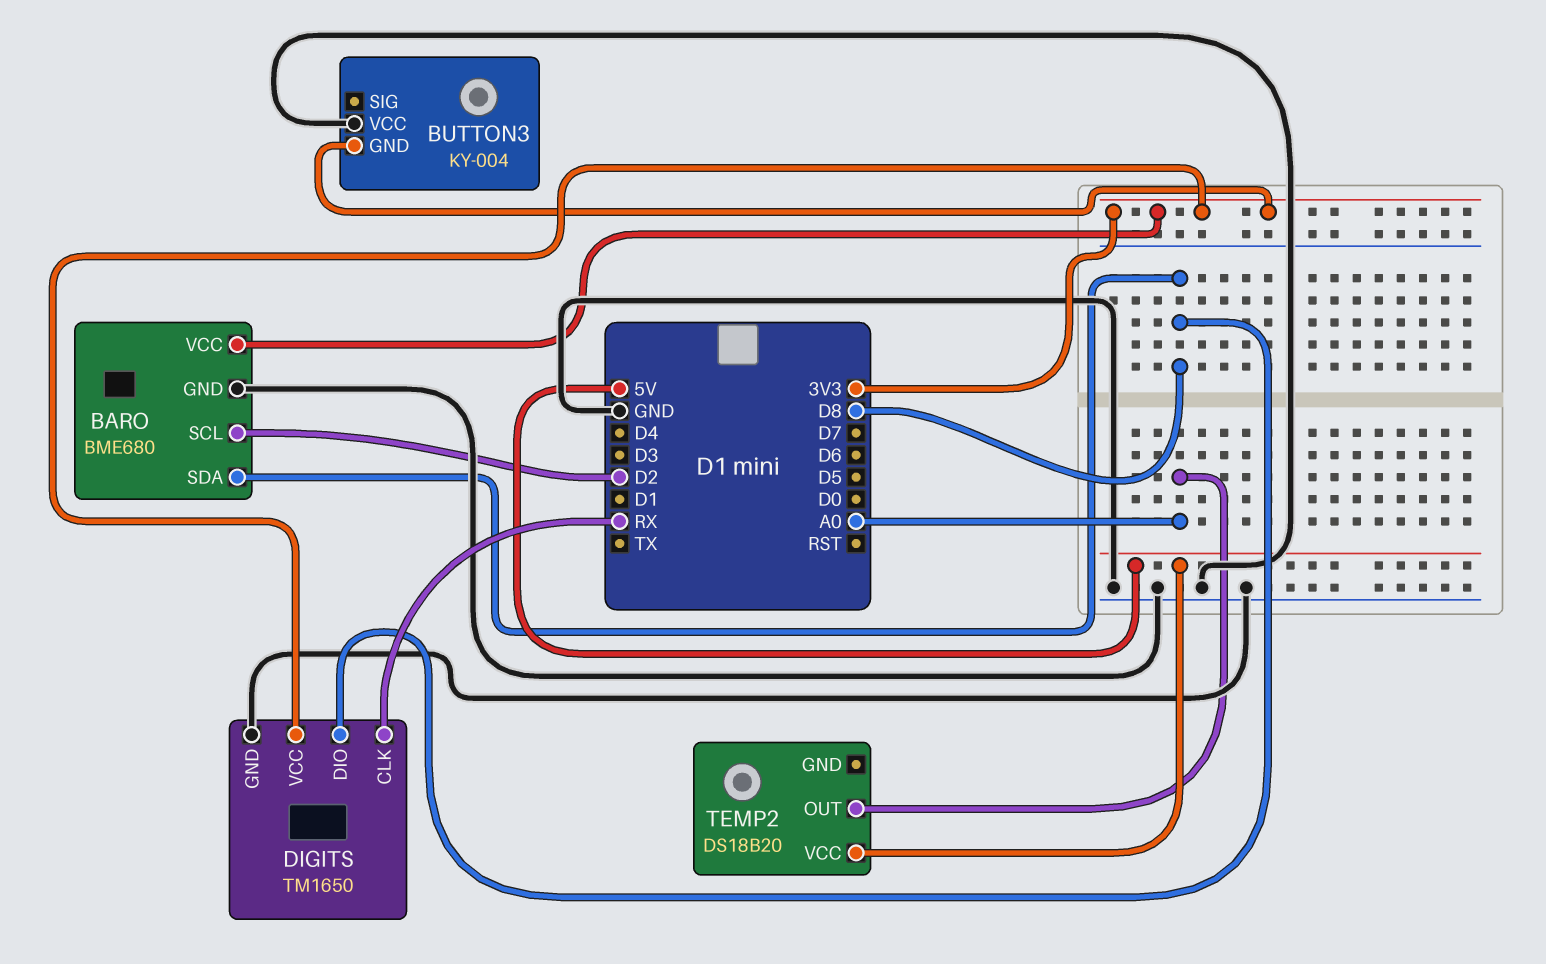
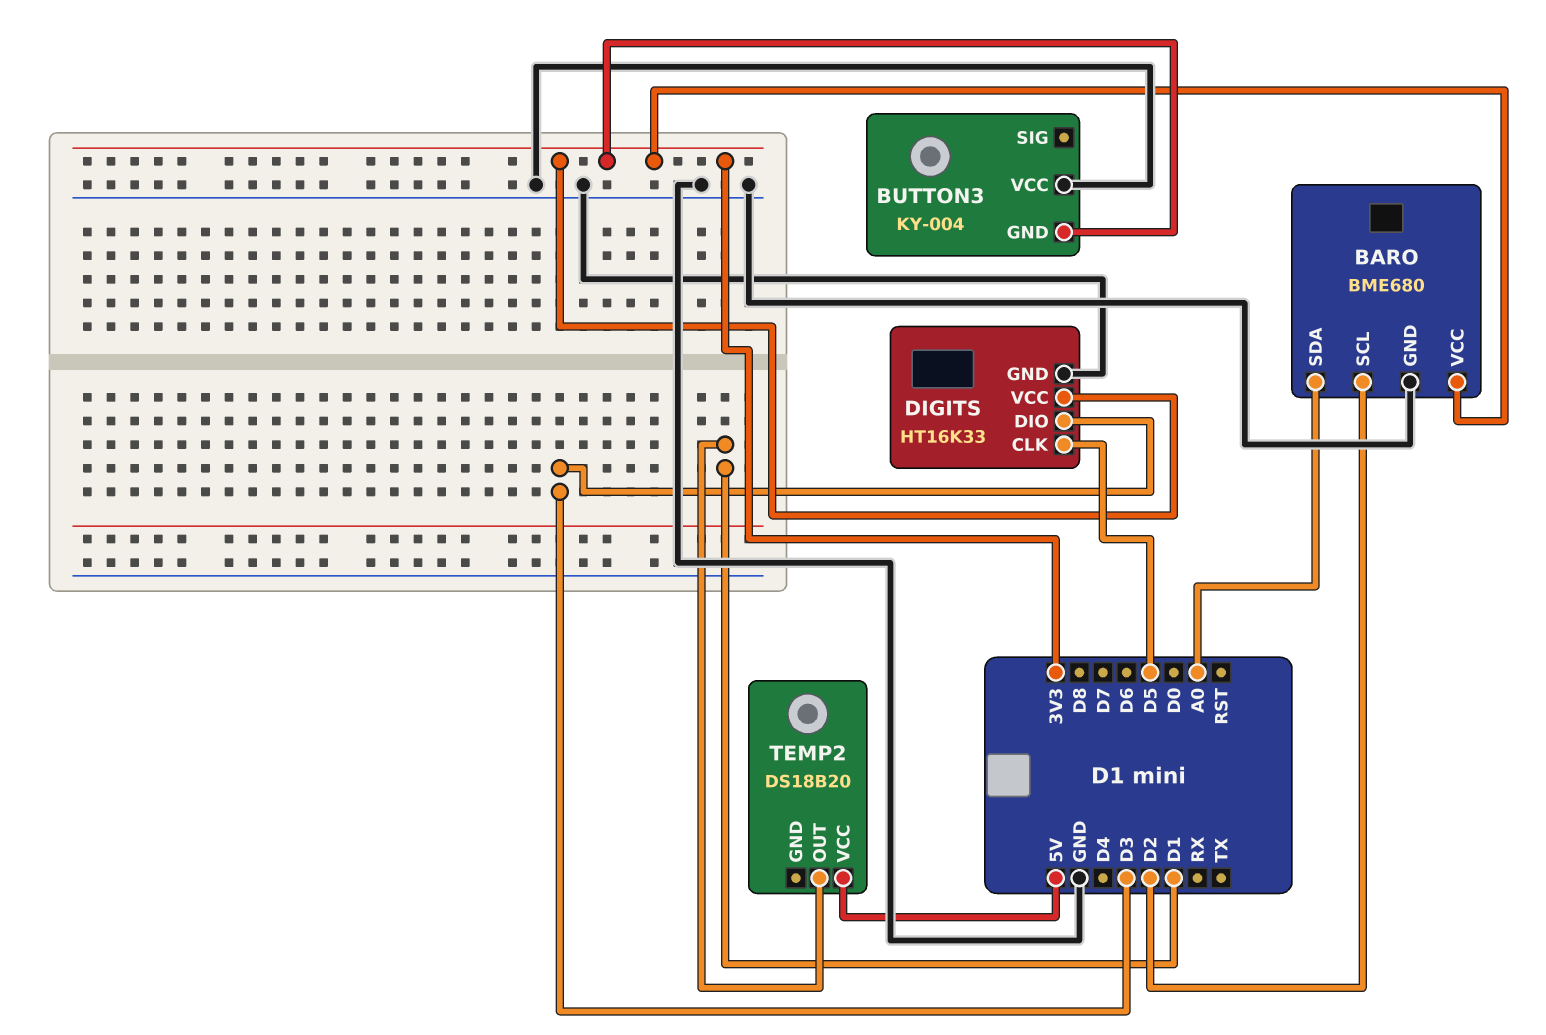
BARO pin SDA: D8 -> A0
DIGITS: TM1650 -> HT16K33
DIGITS pin CLK: RX -> D5
DIGITS pin DIO: D8 -> D3
TEMP2 pin OUT: A0 -> D1

